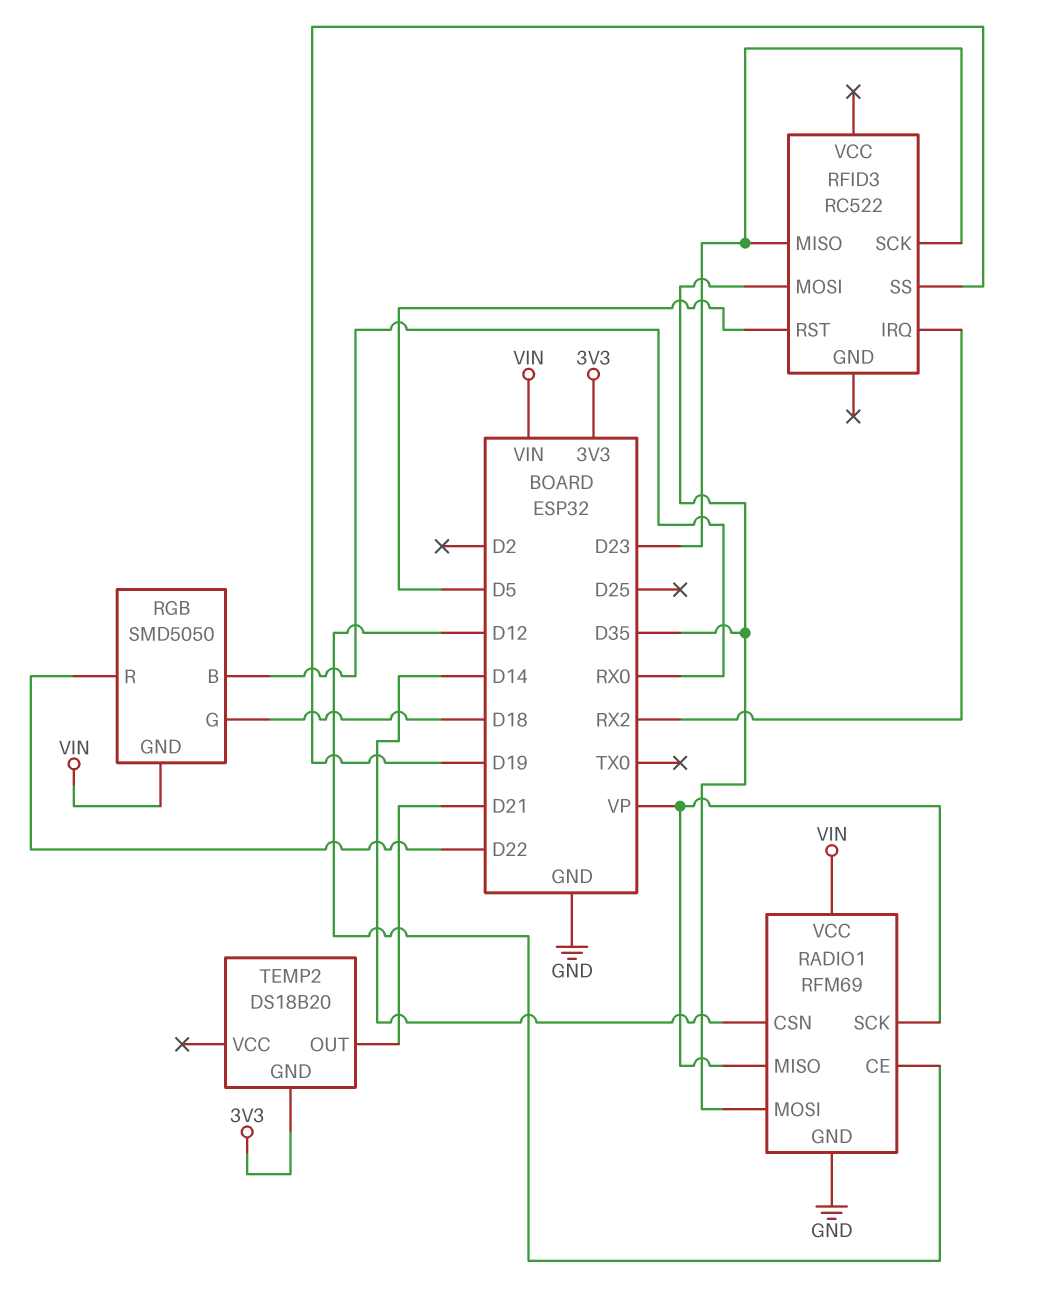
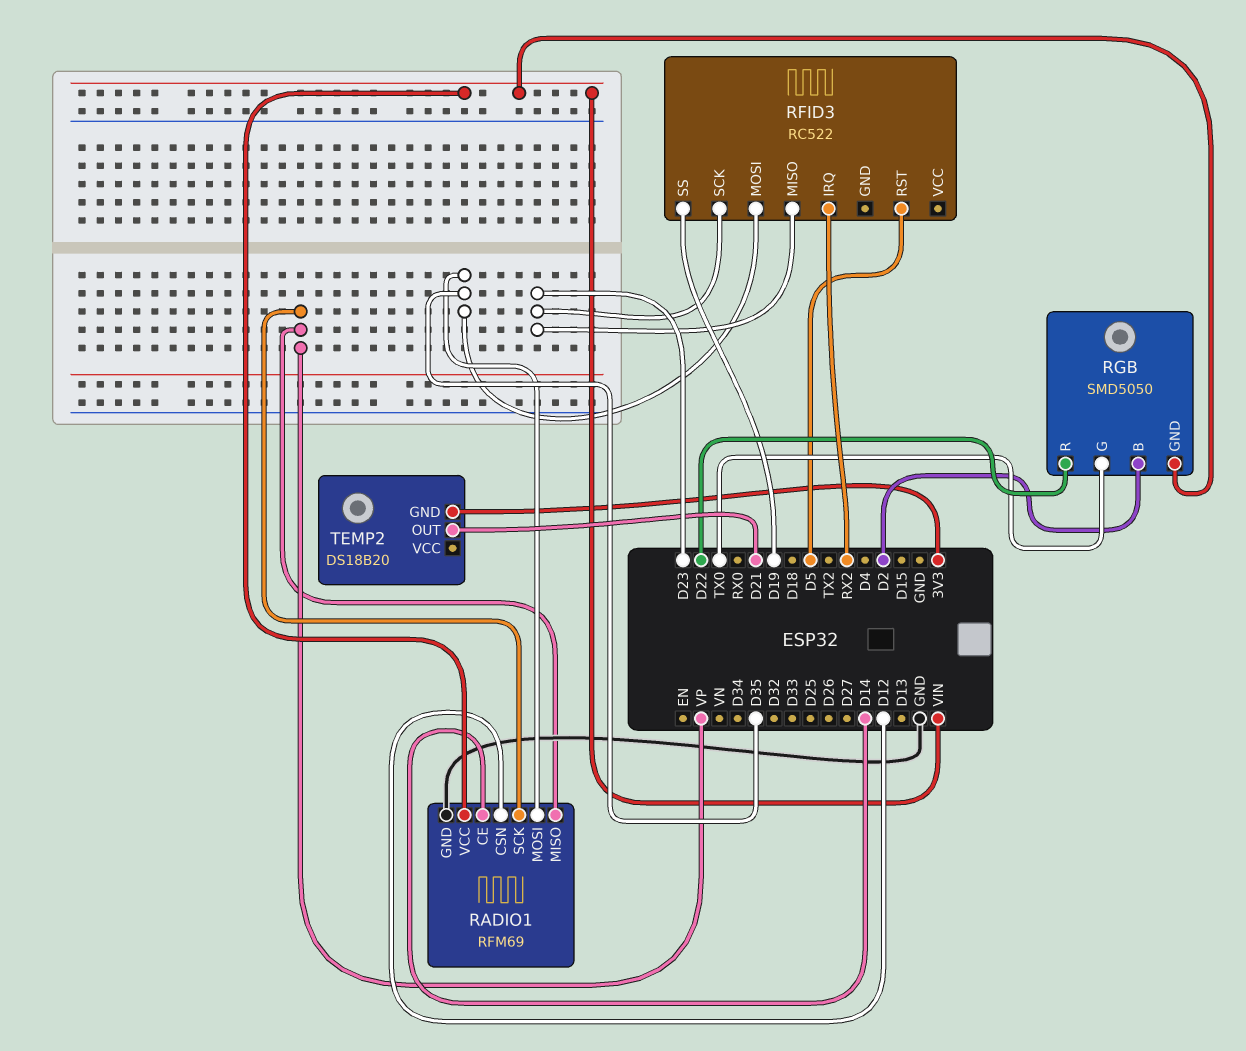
RADIO1 pin CE: D12 -> D14
RADIO1 pin CSN: D14 -> D12
RGB pin B: RX0 -> D2
RGB pin G: D18 -> TX0

